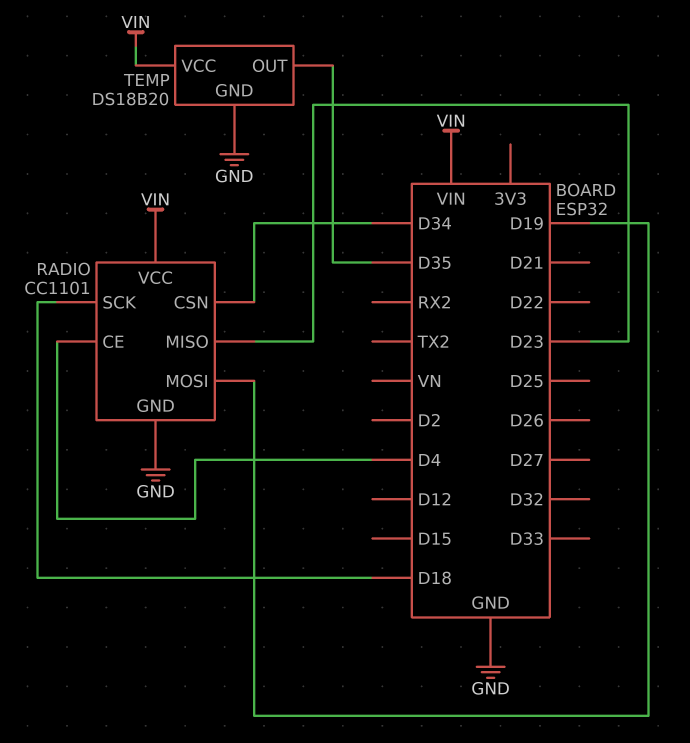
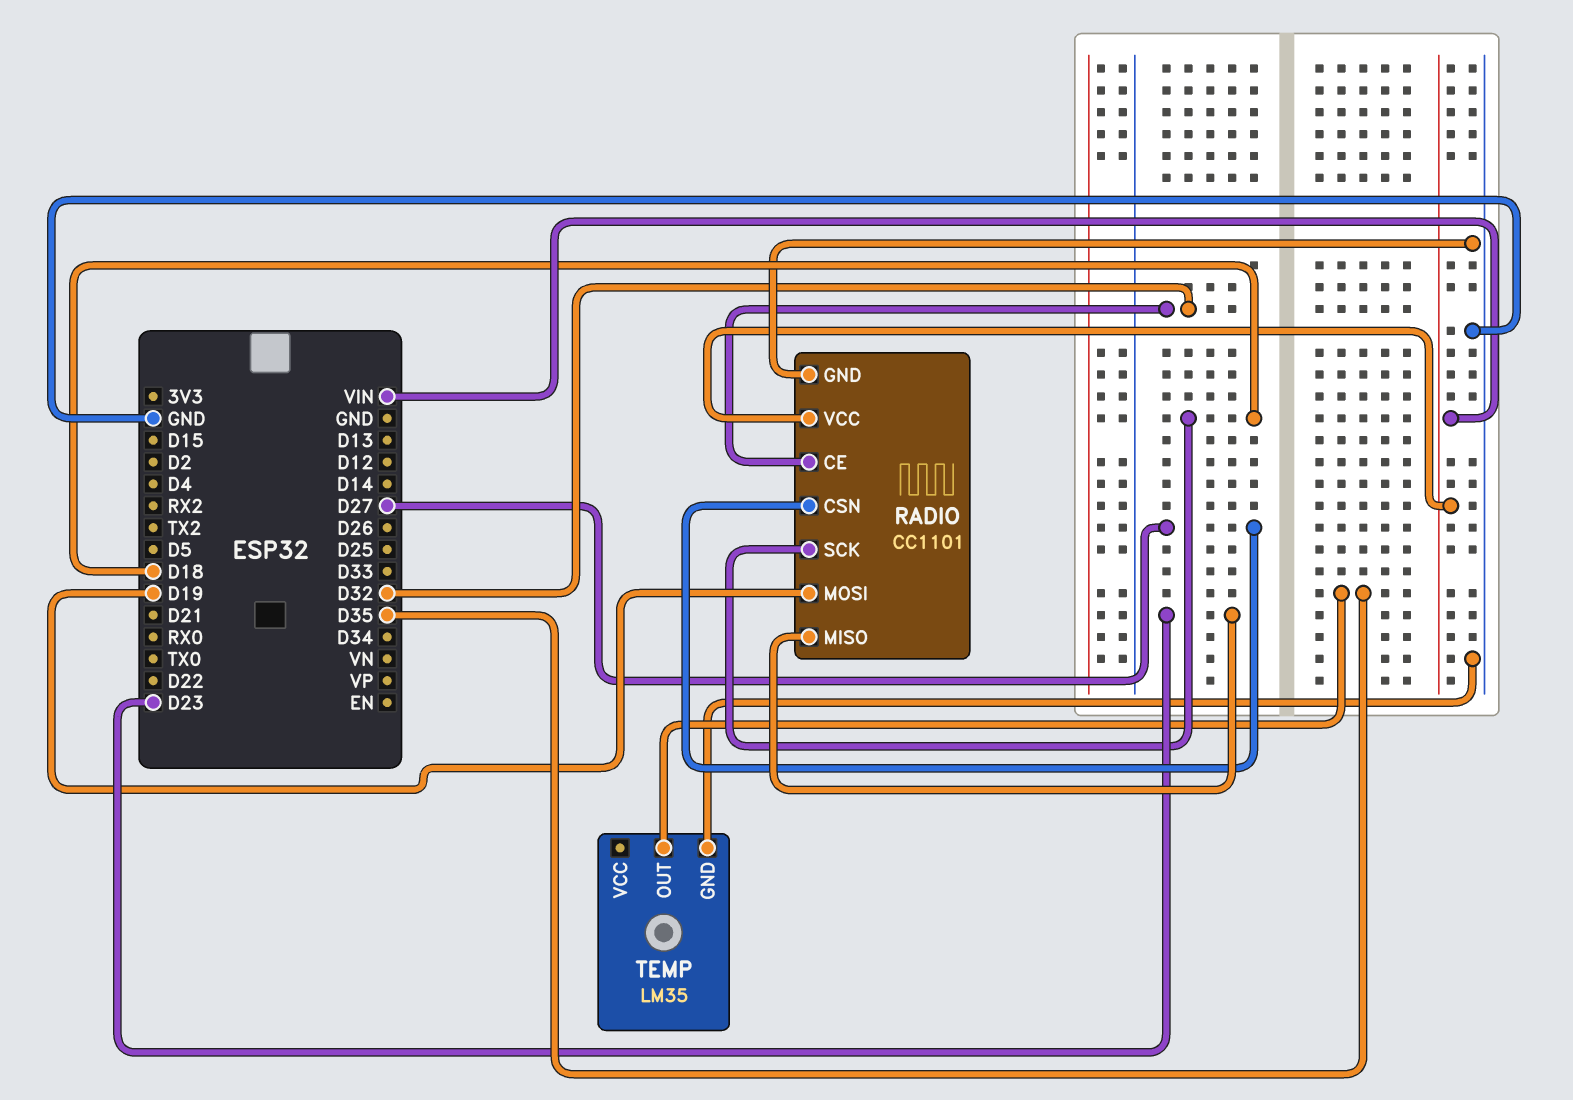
RADIO pin CE: D4 -> D32
RADIO pin CSN: D34 -> D27
TEMP: DS18B20 -> LM35
TEMP pin VCC: VIN -> none

